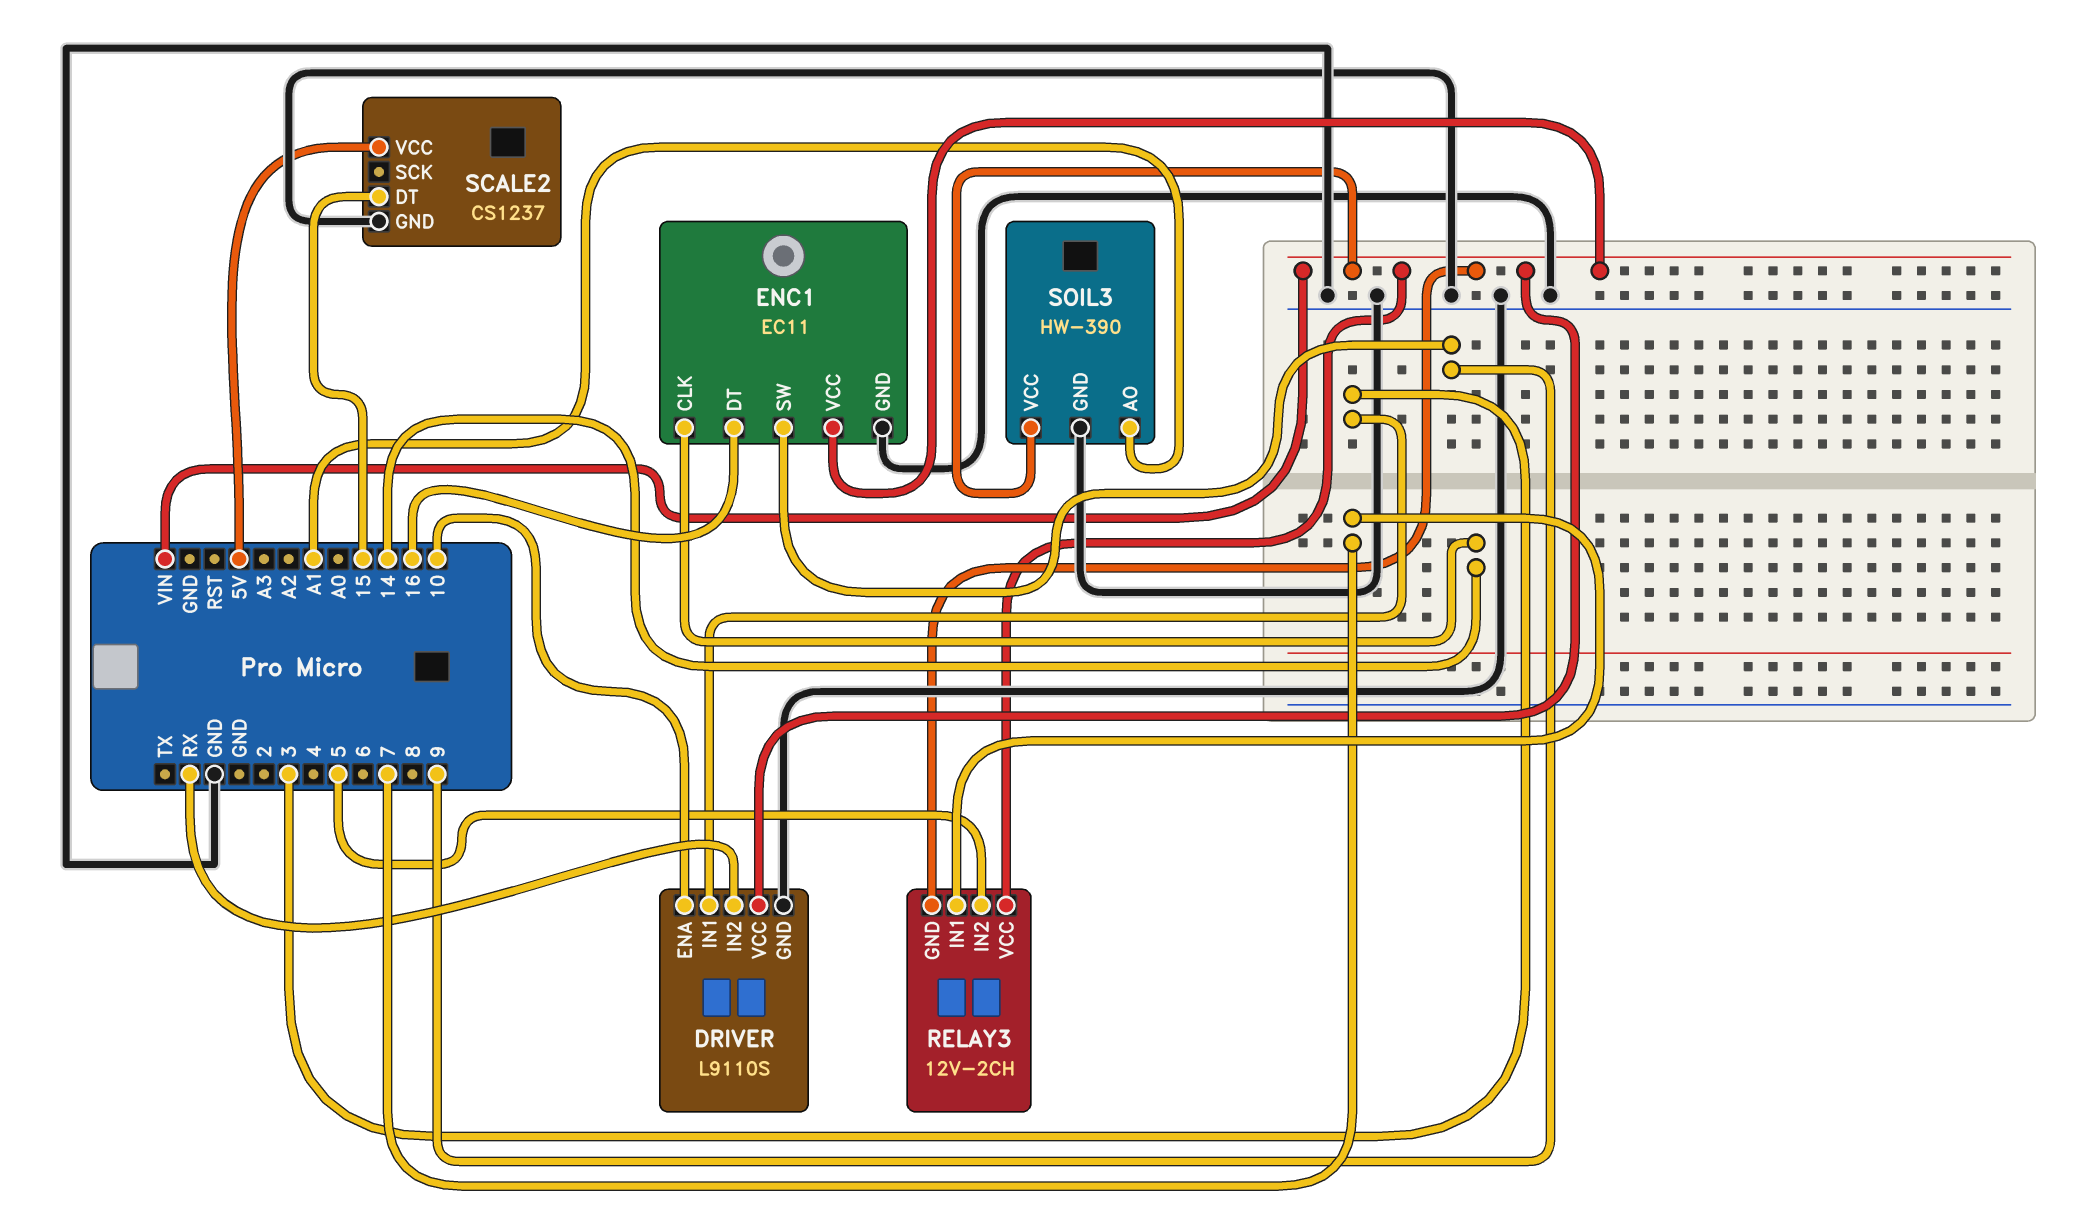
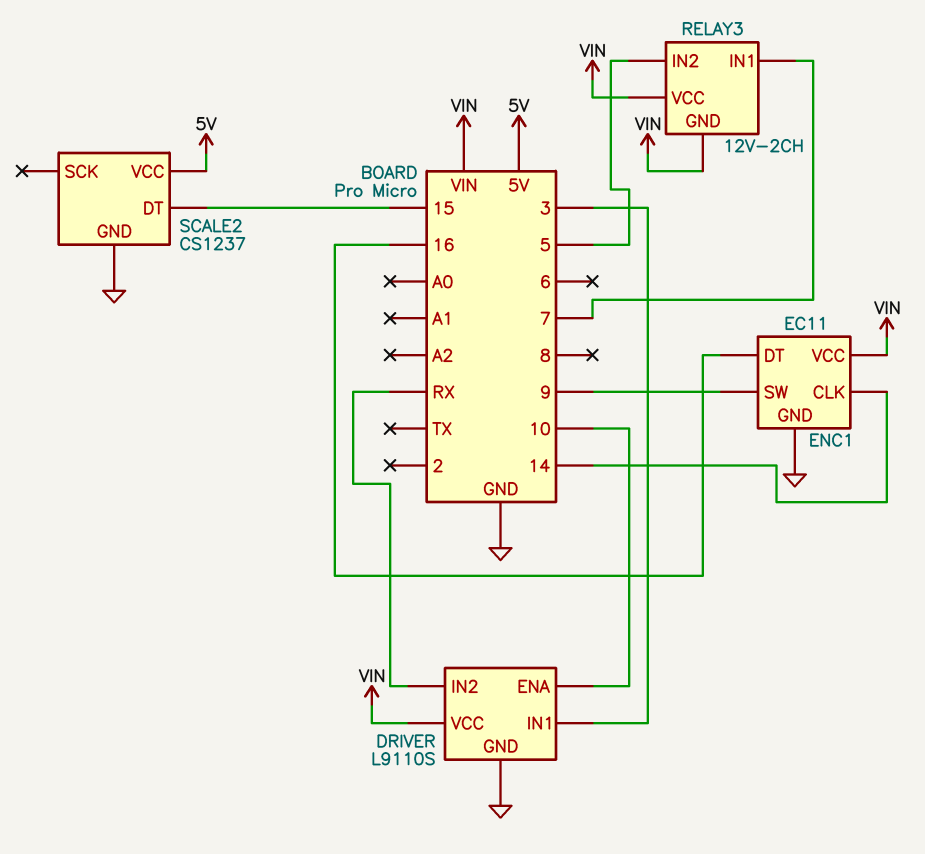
SOIL3: HW-390 -> none
SOIL3 pin AO: A1 -> none
SOIL3 pin GND: GND -> none
SOIL3 pin VCC: VIN -> none

